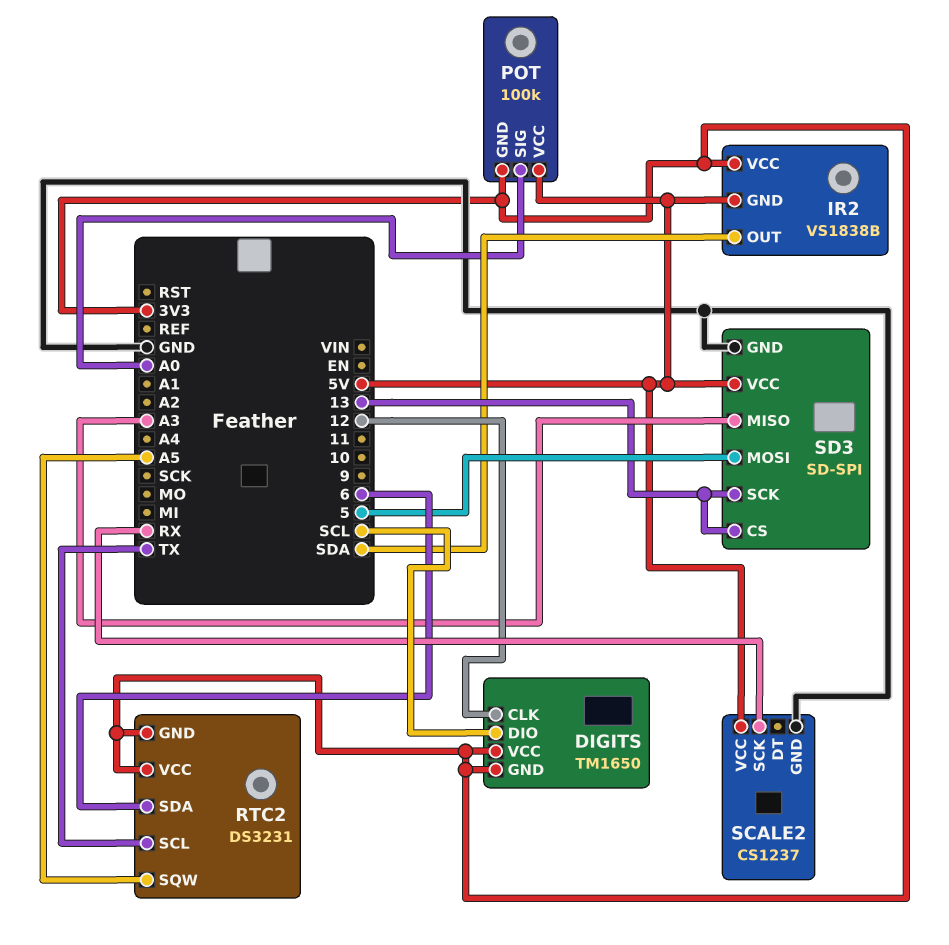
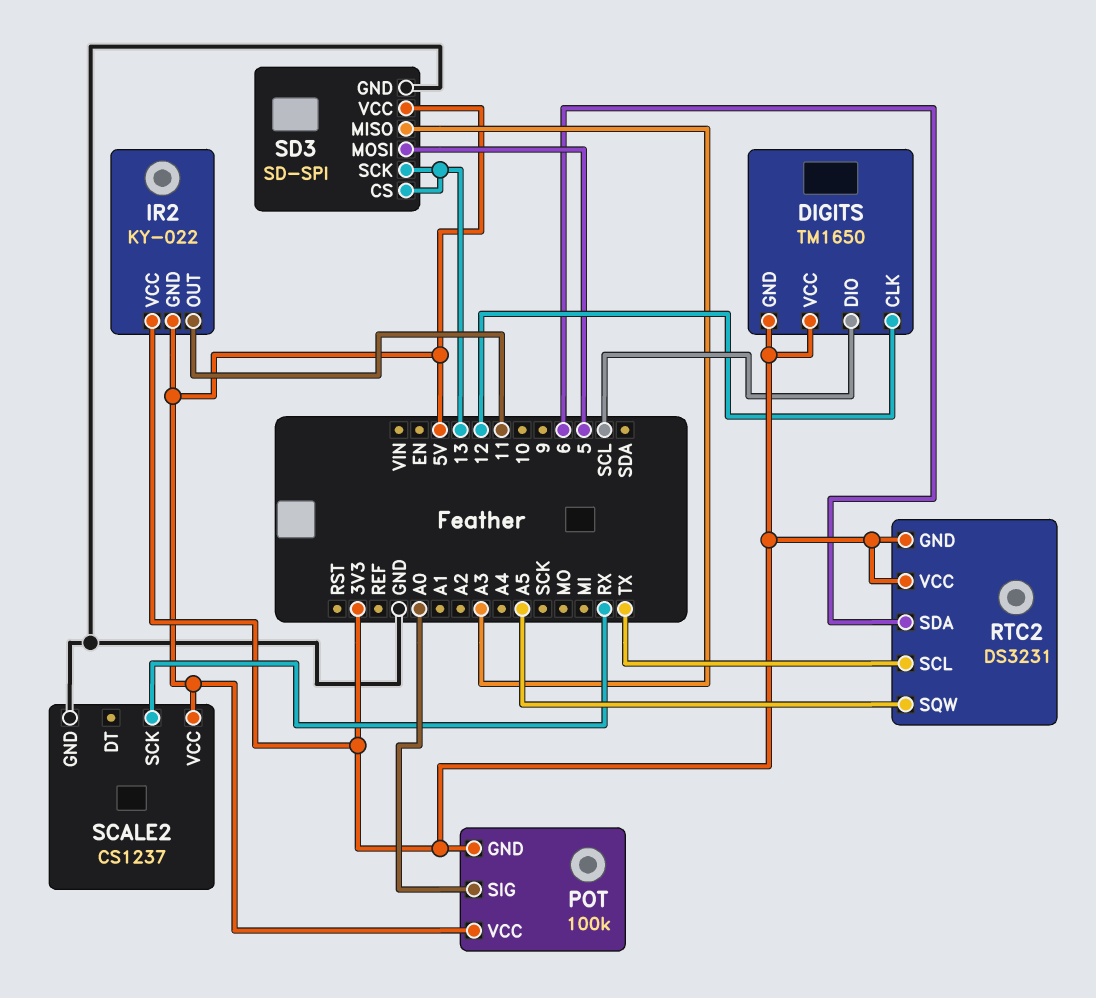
IR2: VS1838B -> KY-022
IR2 pin OUT: SDA -> 11

